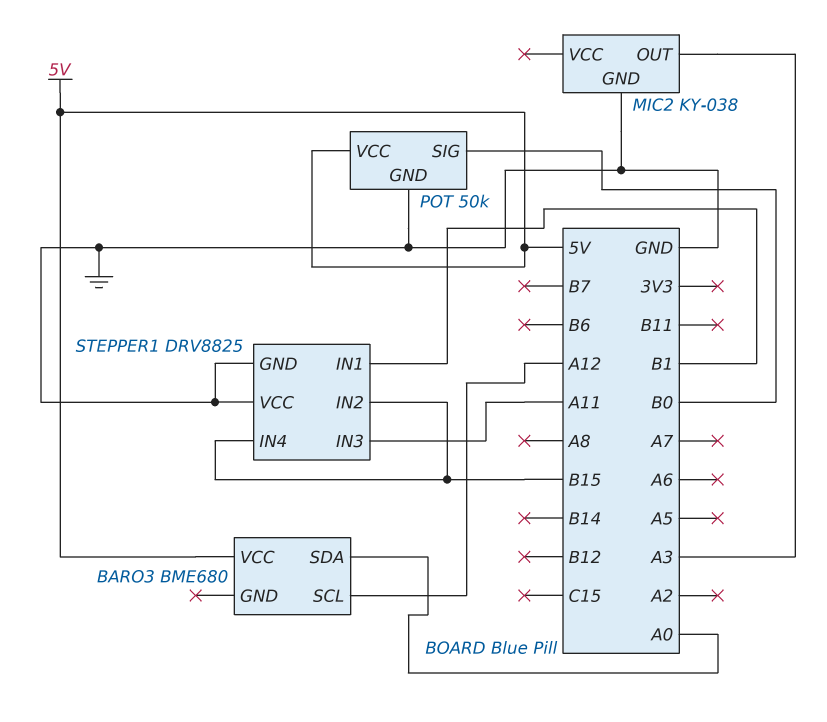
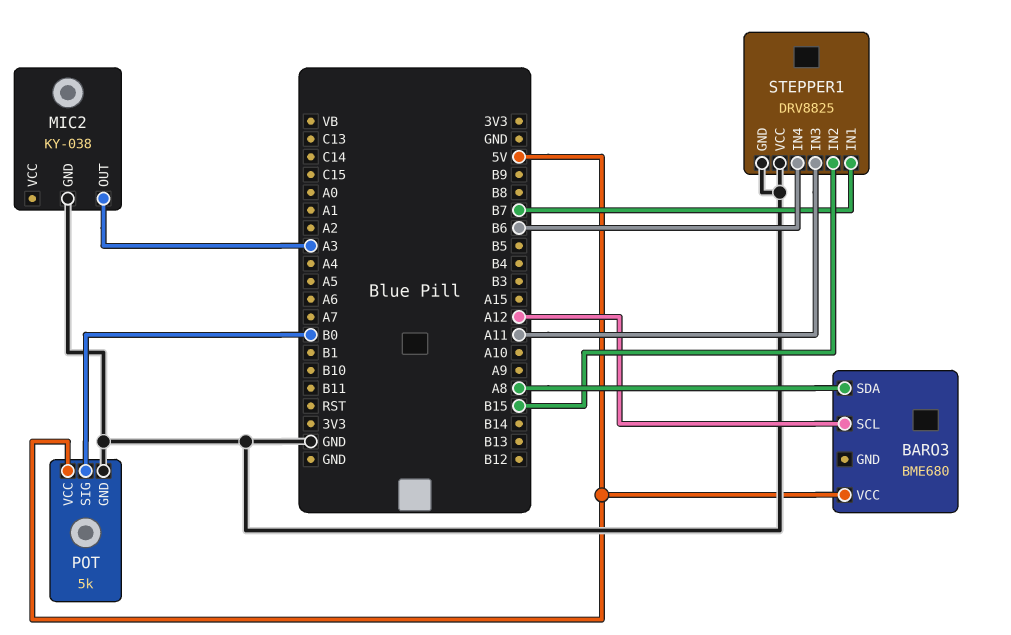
BARO3 pin SDA: A0 -> A8
POT: 50k -> 5k
STEPPER1 pin IN1: B1 -> B7
STEPPER1 pin IN4: B15 -> B6

